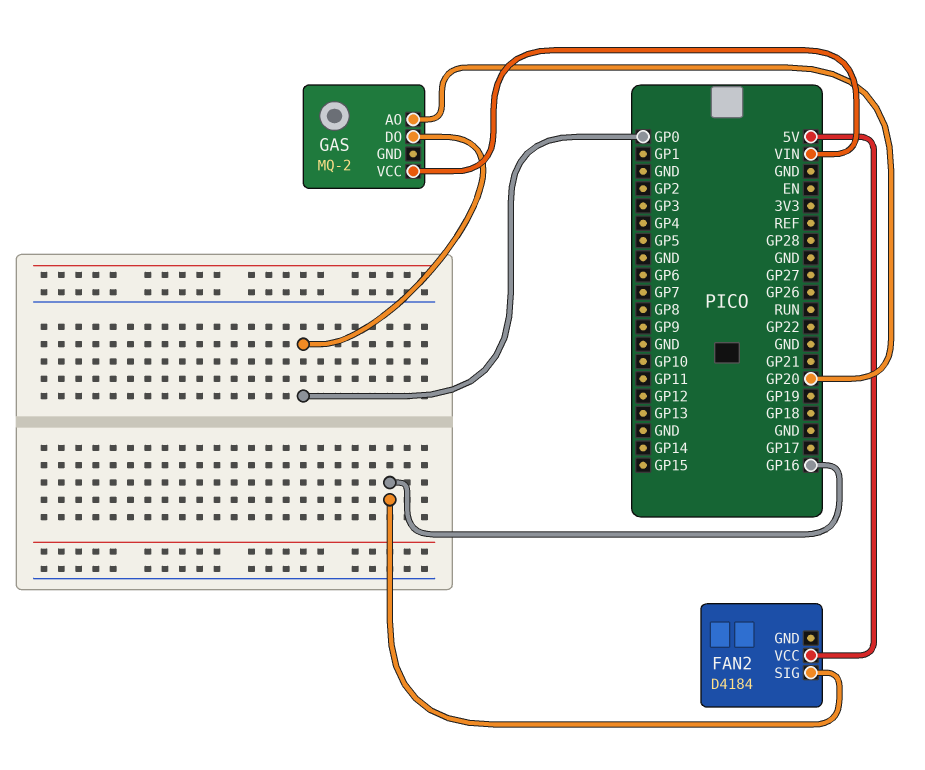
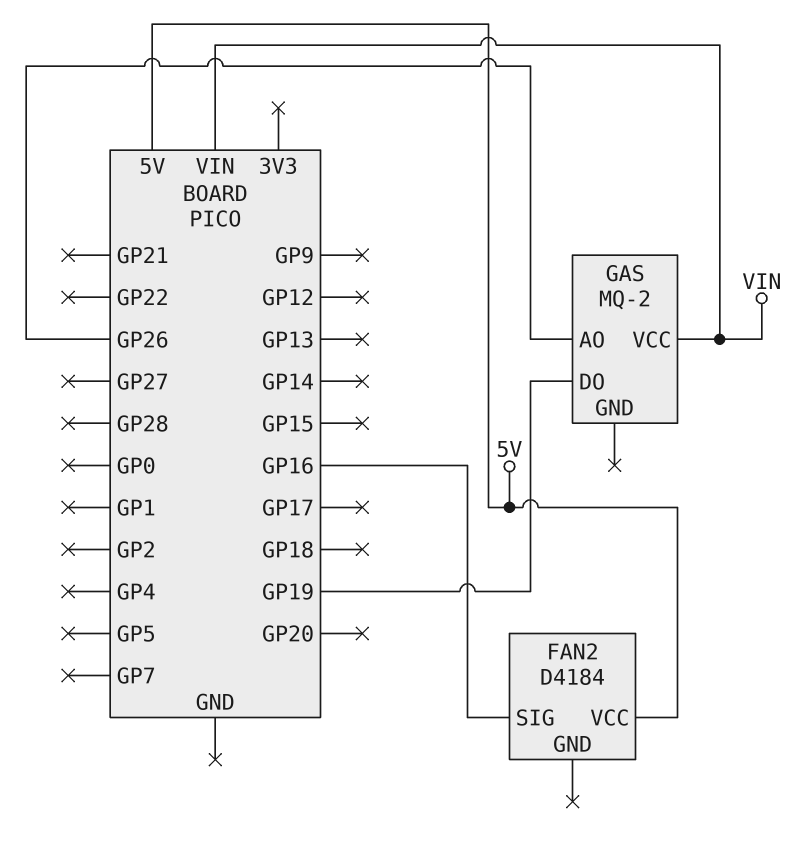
GAS pin AO: GP20 -> GP26
GAS pin DO: GP0 -> GP19

